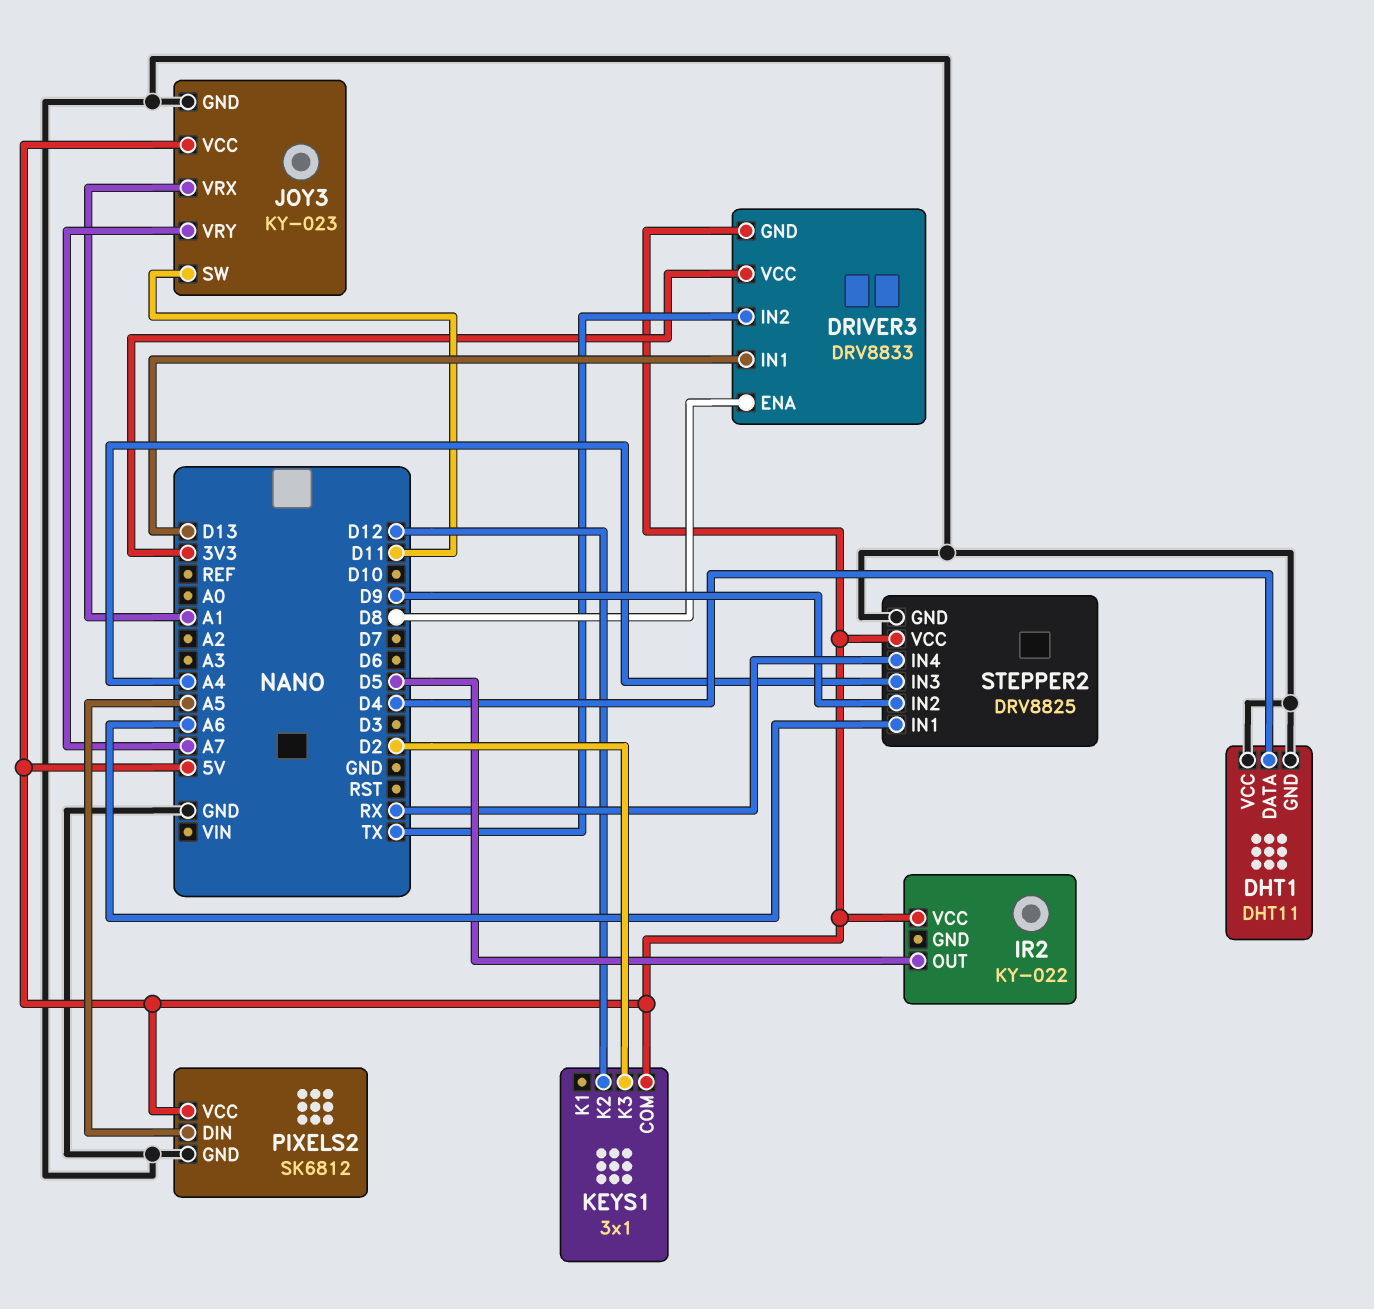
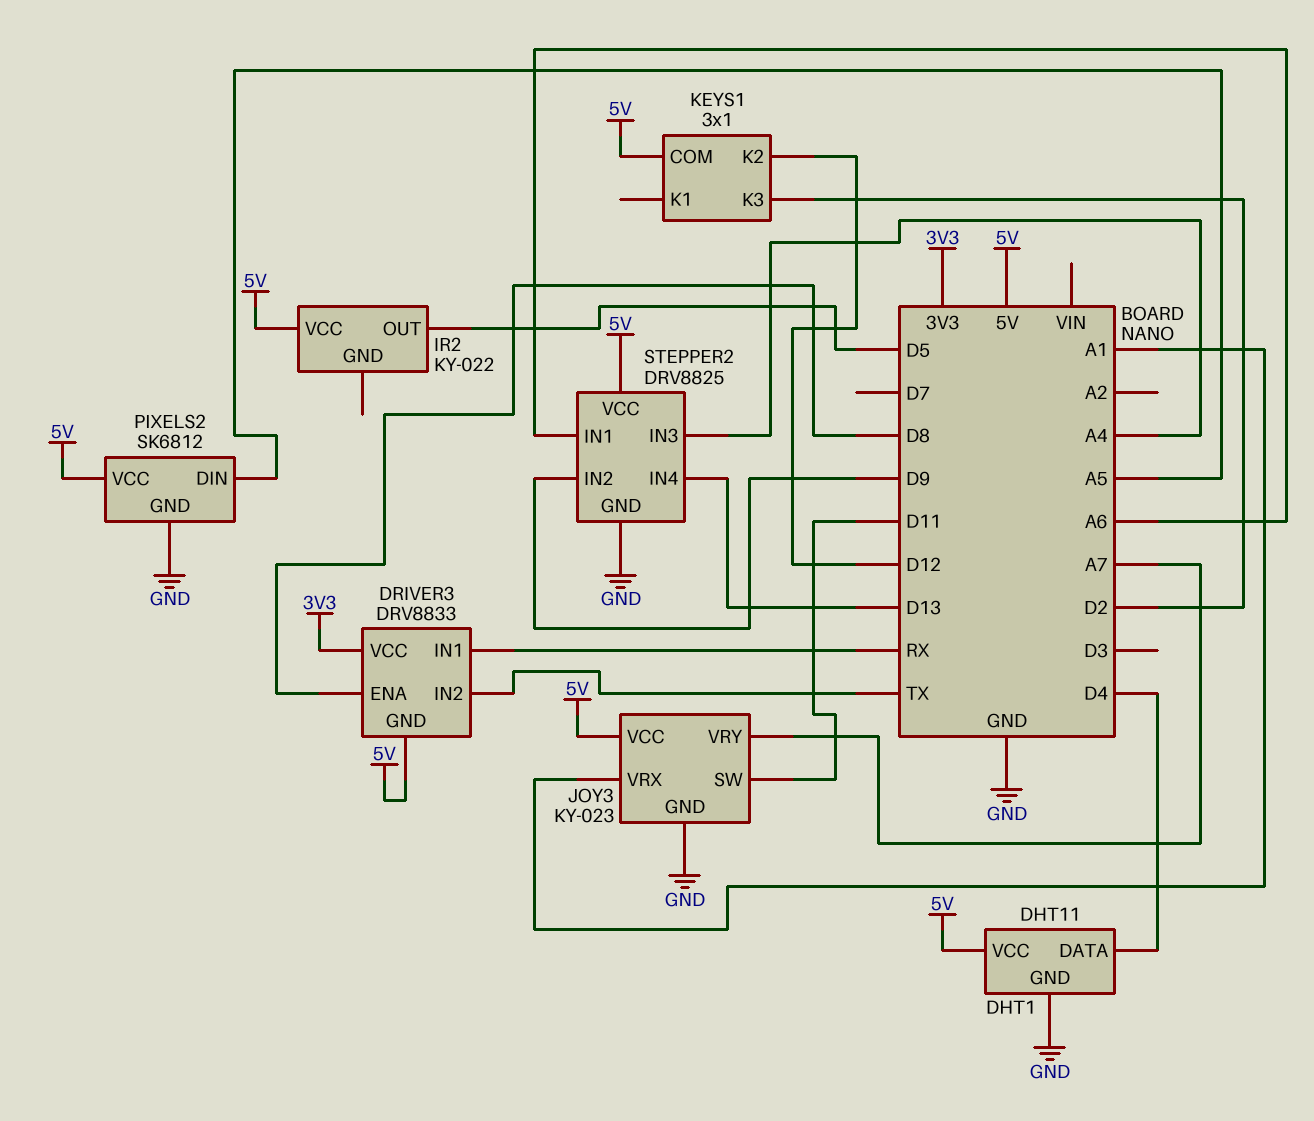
DHT1 pin VCC: GND -> 5V
DRIVER3 pin IN1: D13 -> RX
STEPPER2 pin IN4: RX -> D13

